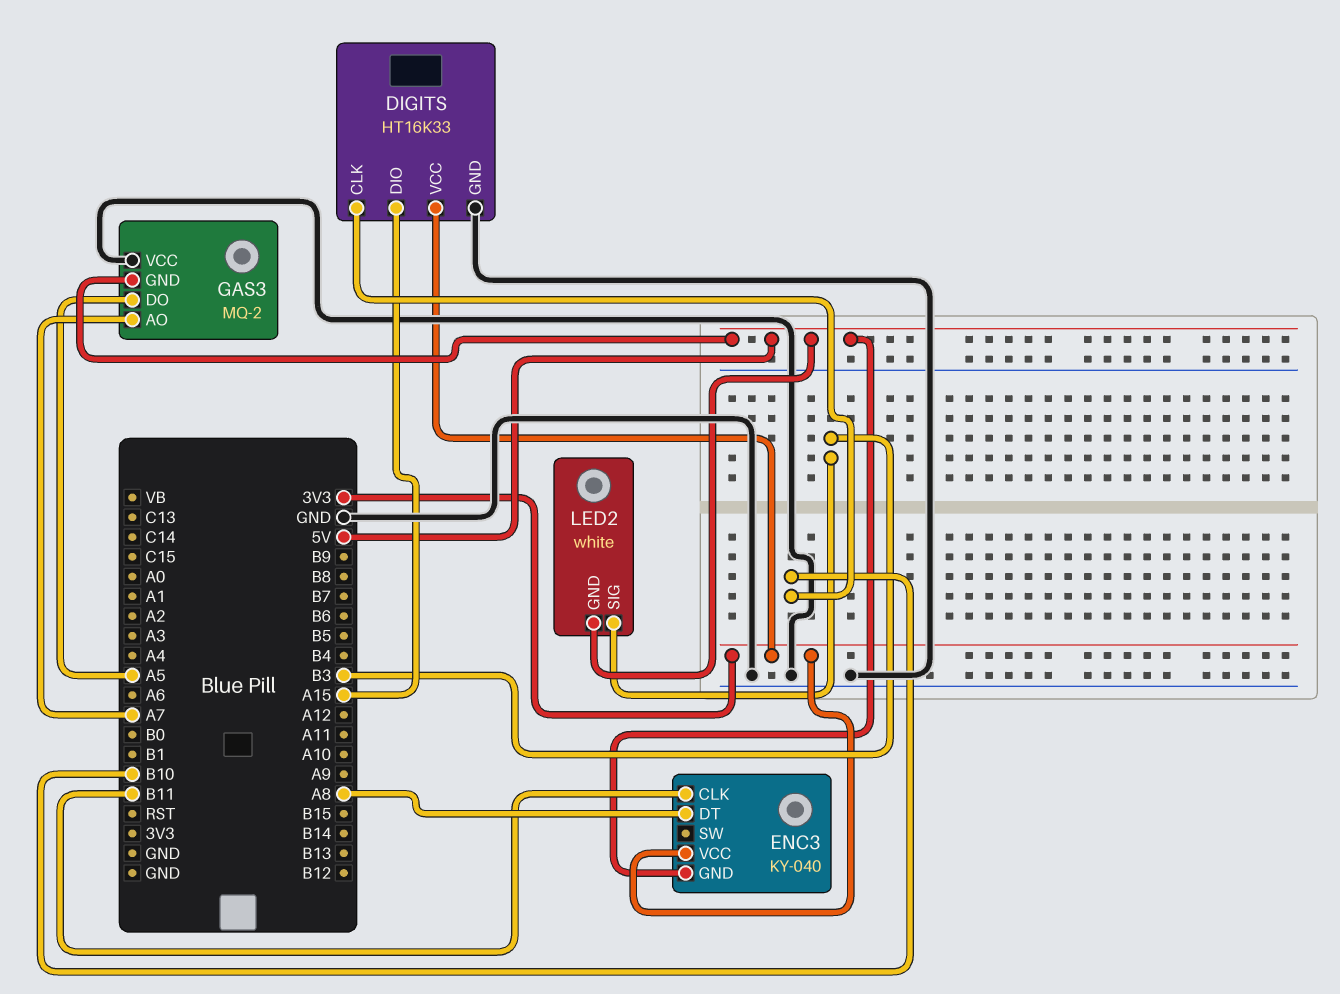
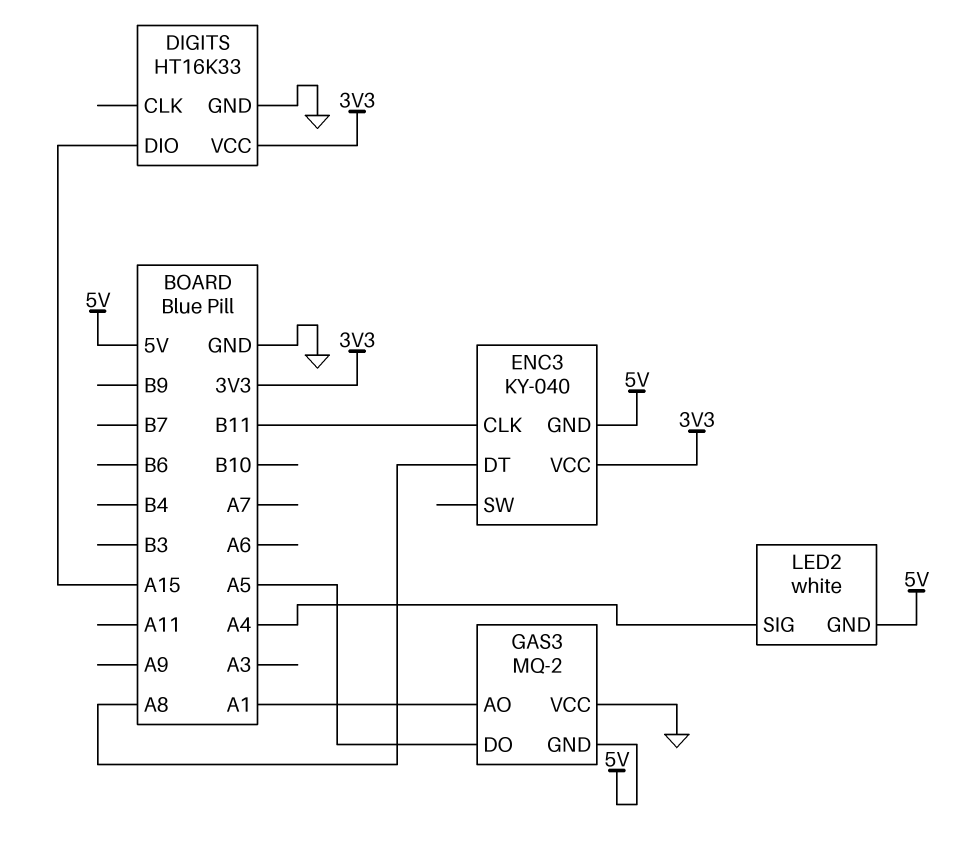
DIGITS pin CLK: B10 -> none
GAS3 pin AO: A7 -> A1
LED2 pin SIG: B3 -> A4

